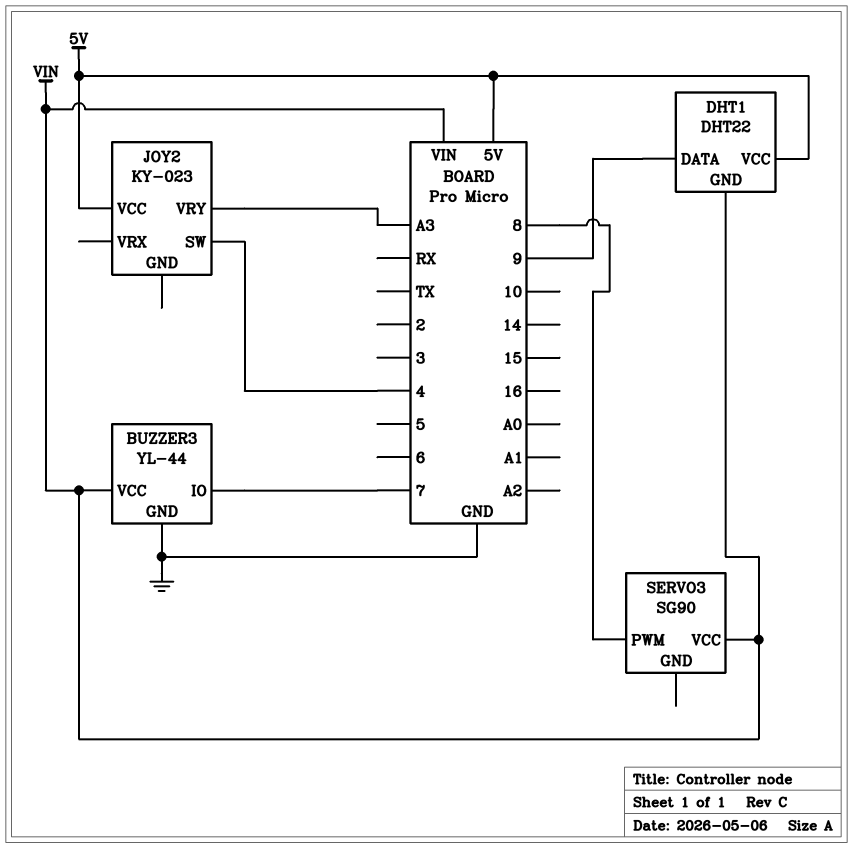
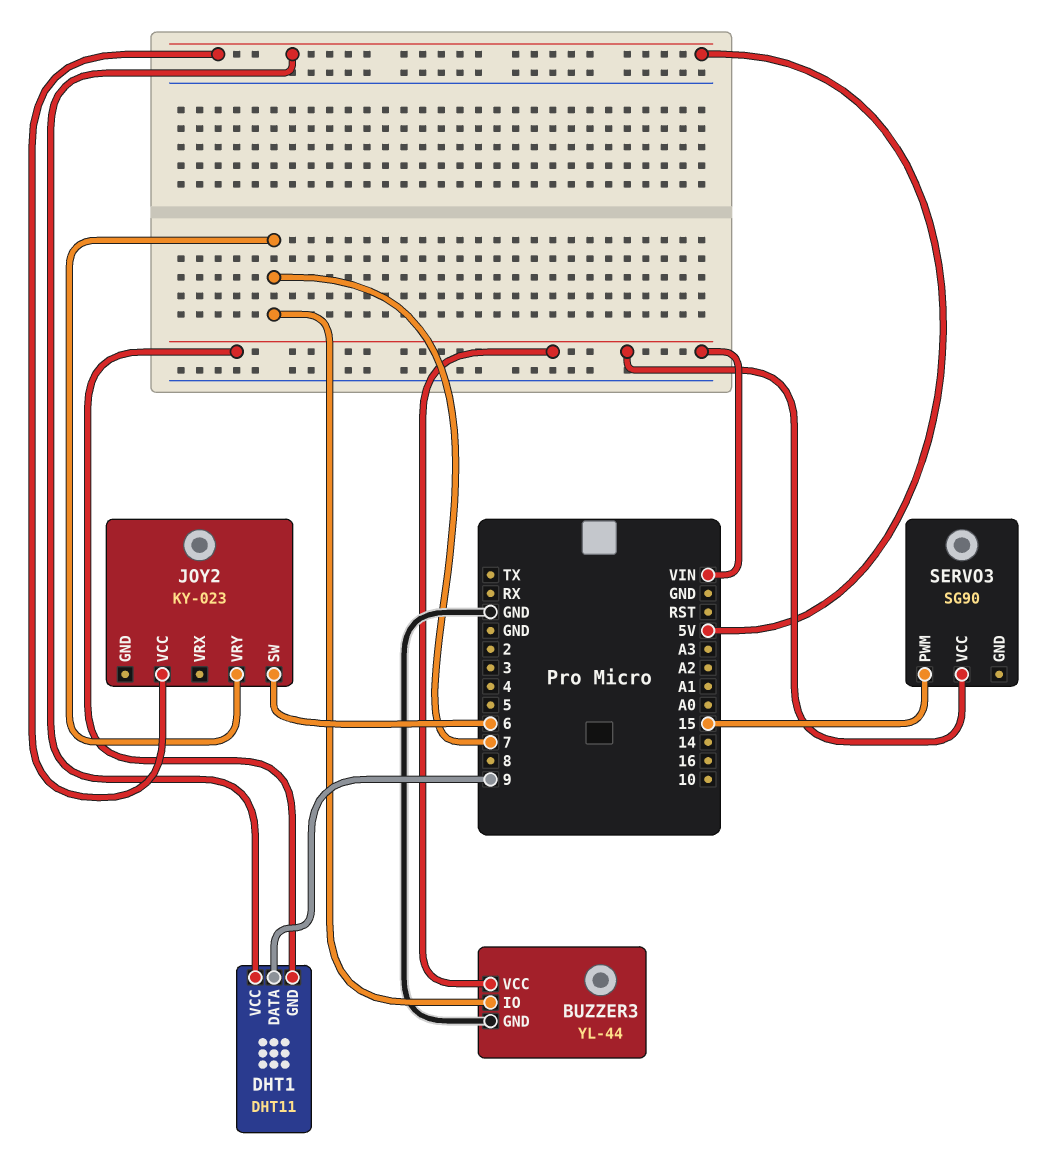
DHT1: DHT22 -> DHT11
JOY2 pin SW: 4 -> 6
JOY2 pin VRY: A3 -> 7
SERVO3 pin PWM: 8 -> 15

